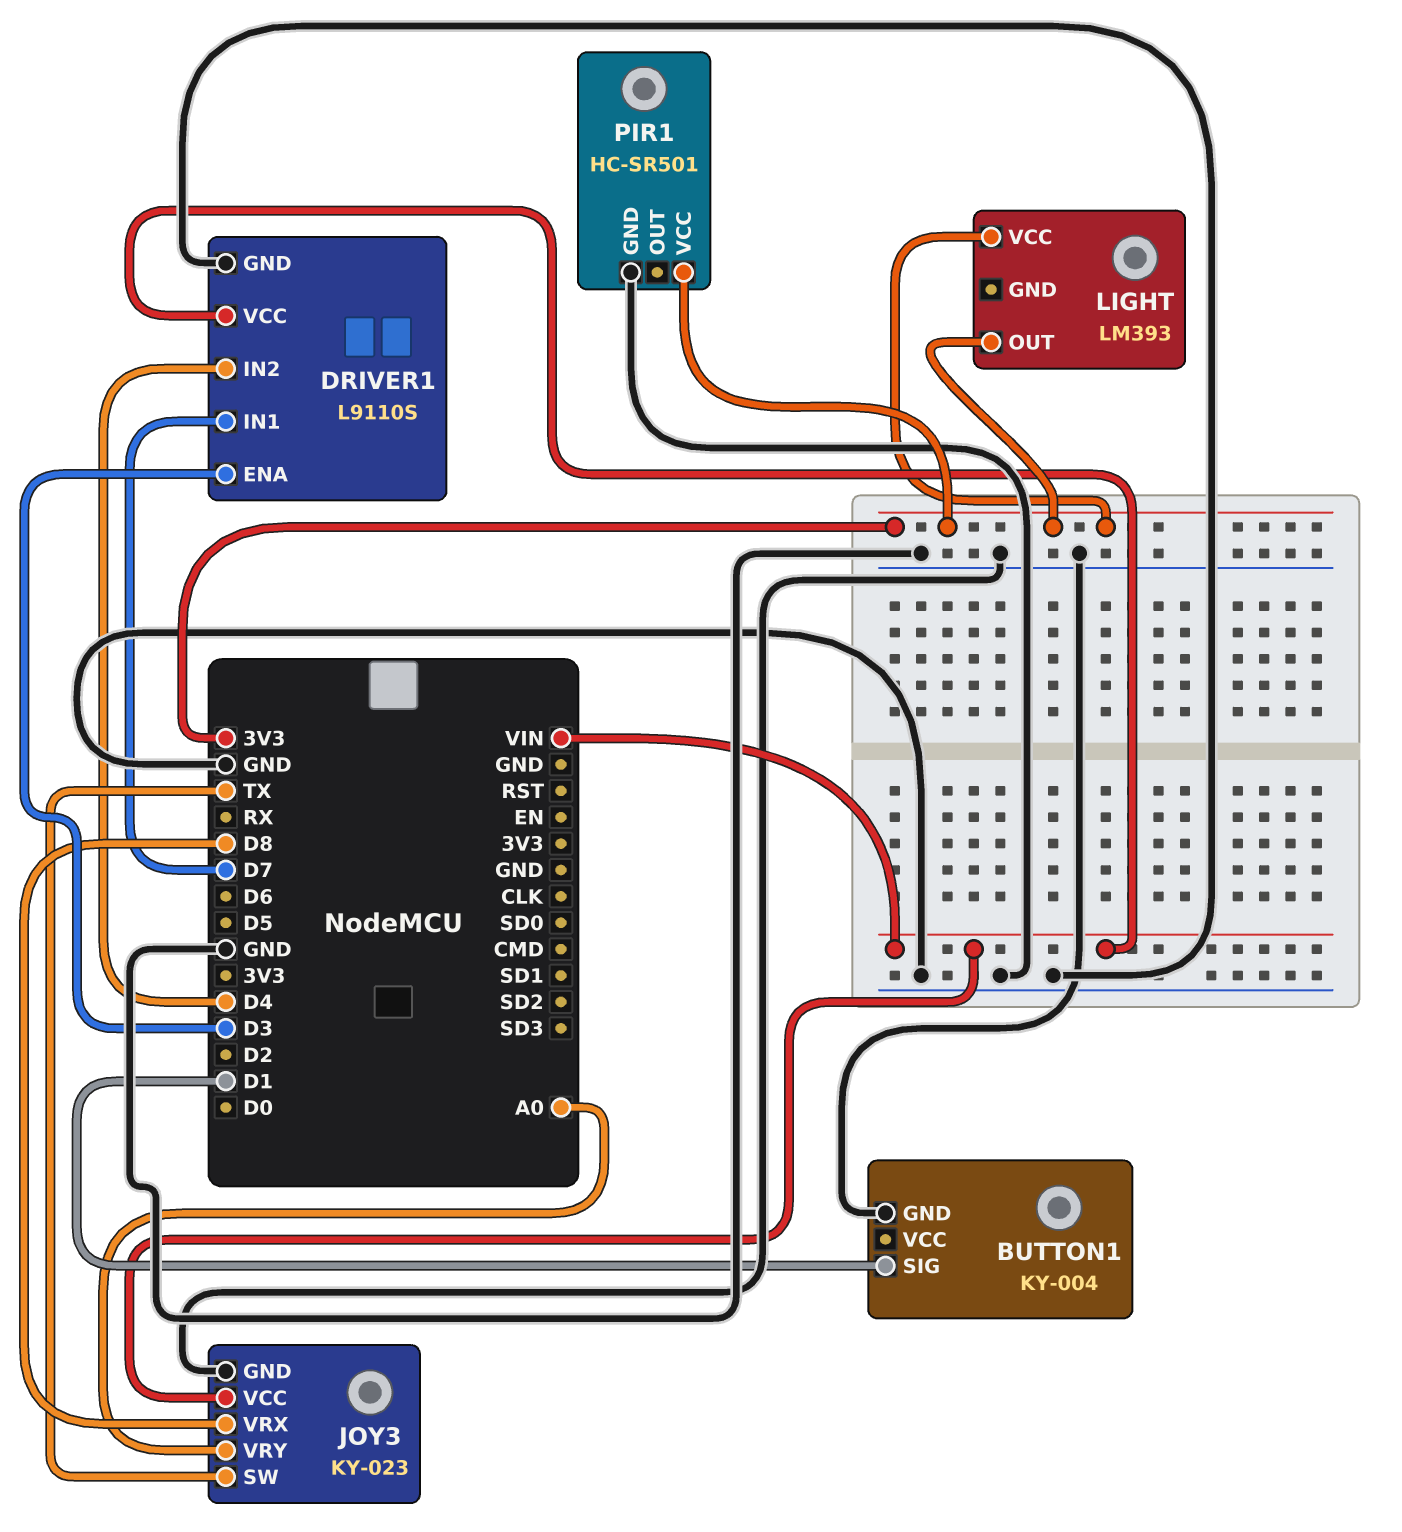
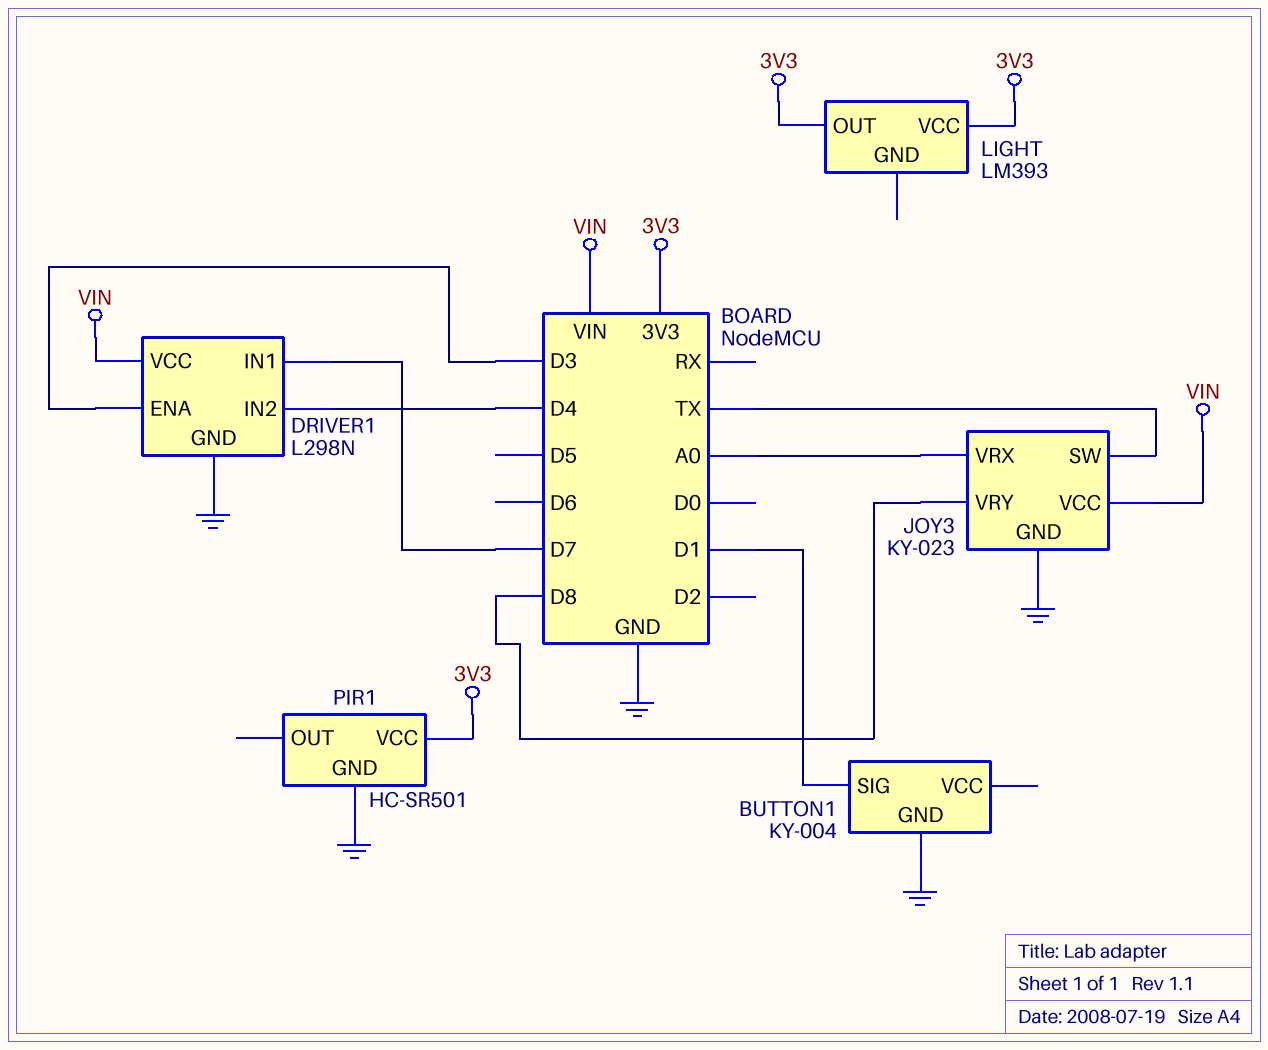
DRIVER1: L9110S -> L298N
JOY3 pin VRX: D8 -> A0
JOY3 pin VRY: A0 -> D8

